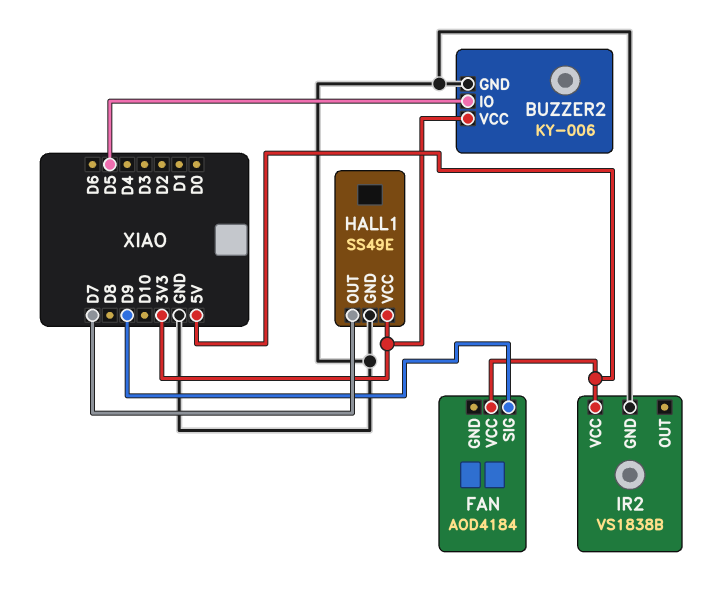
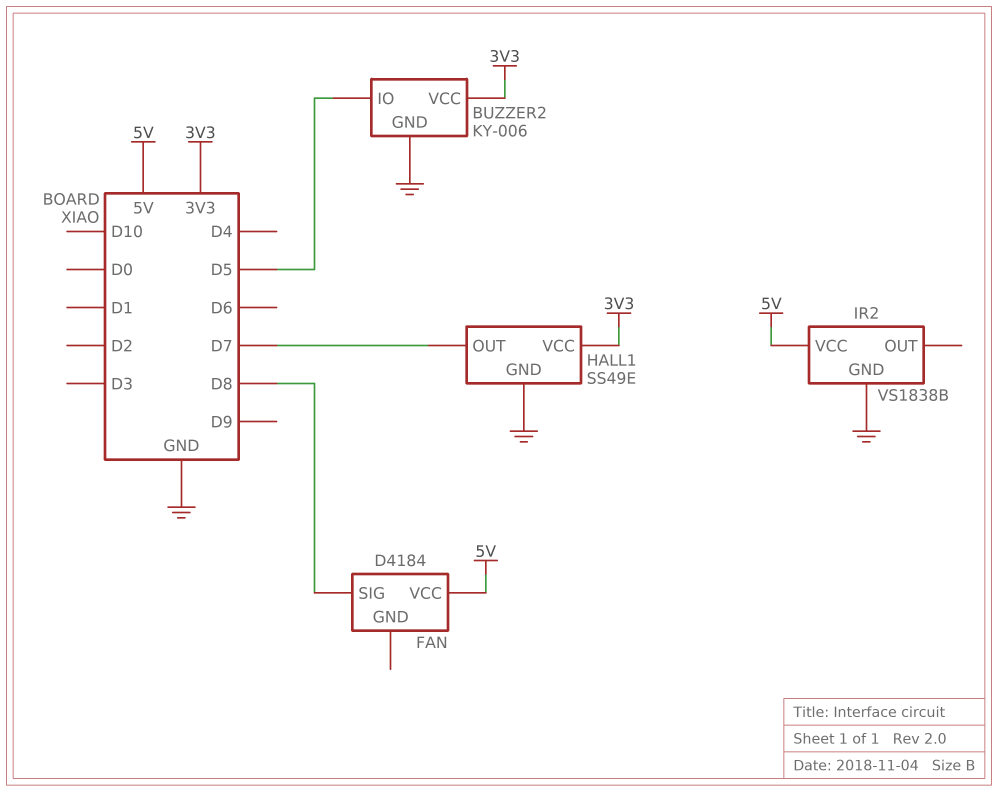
FAN: AOD4184 -> D4184
FAN pin SIG: D9 -> D8

